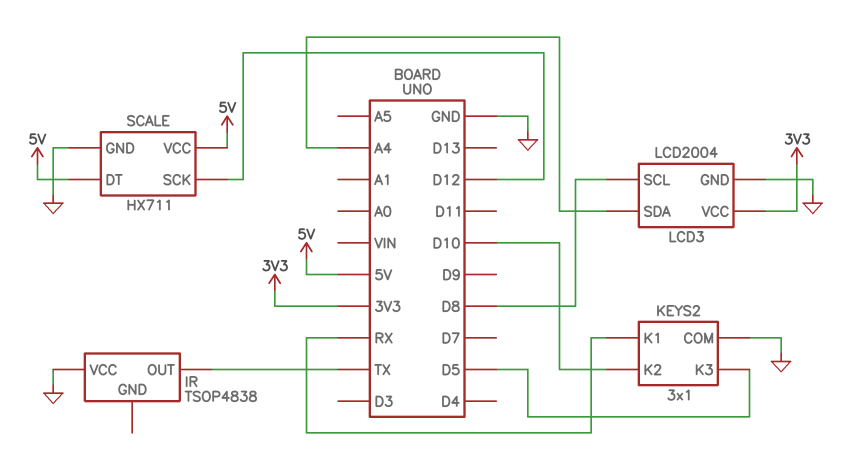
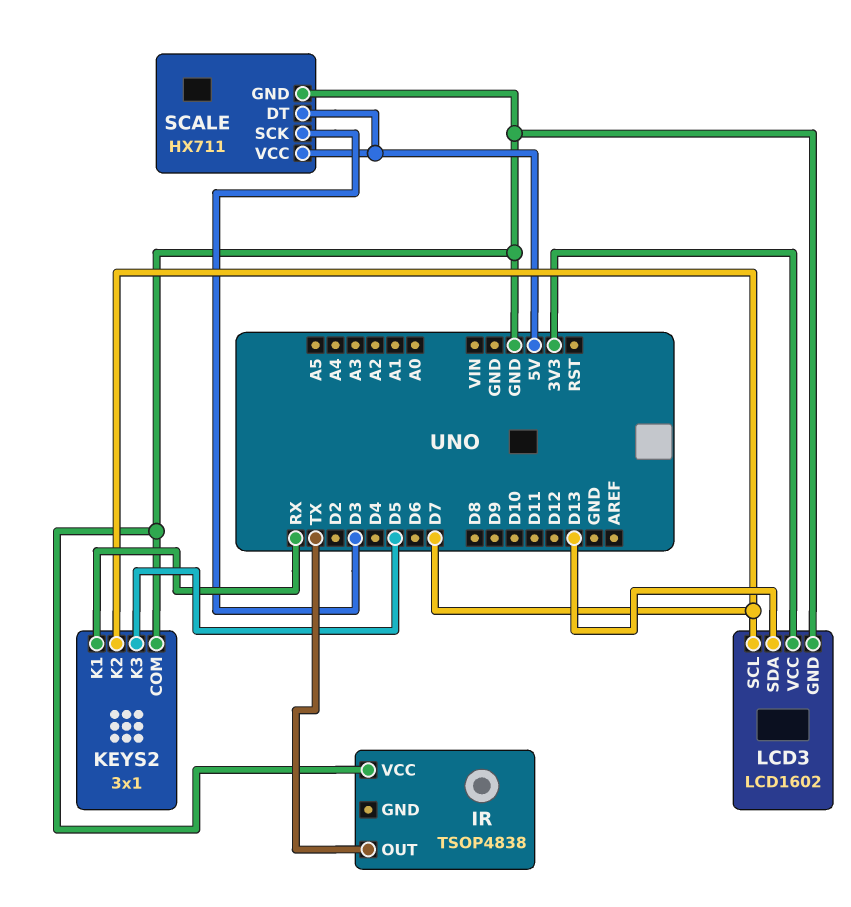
KEYS2 pin K2: D10 -> D7
LCD3: LCD2004 -> LCD1602
LCD3 pin SCL: D8 -> D7
LCD3 pin SDA: A4 -> D13
SCALE pin SCK: D12 -> D3

